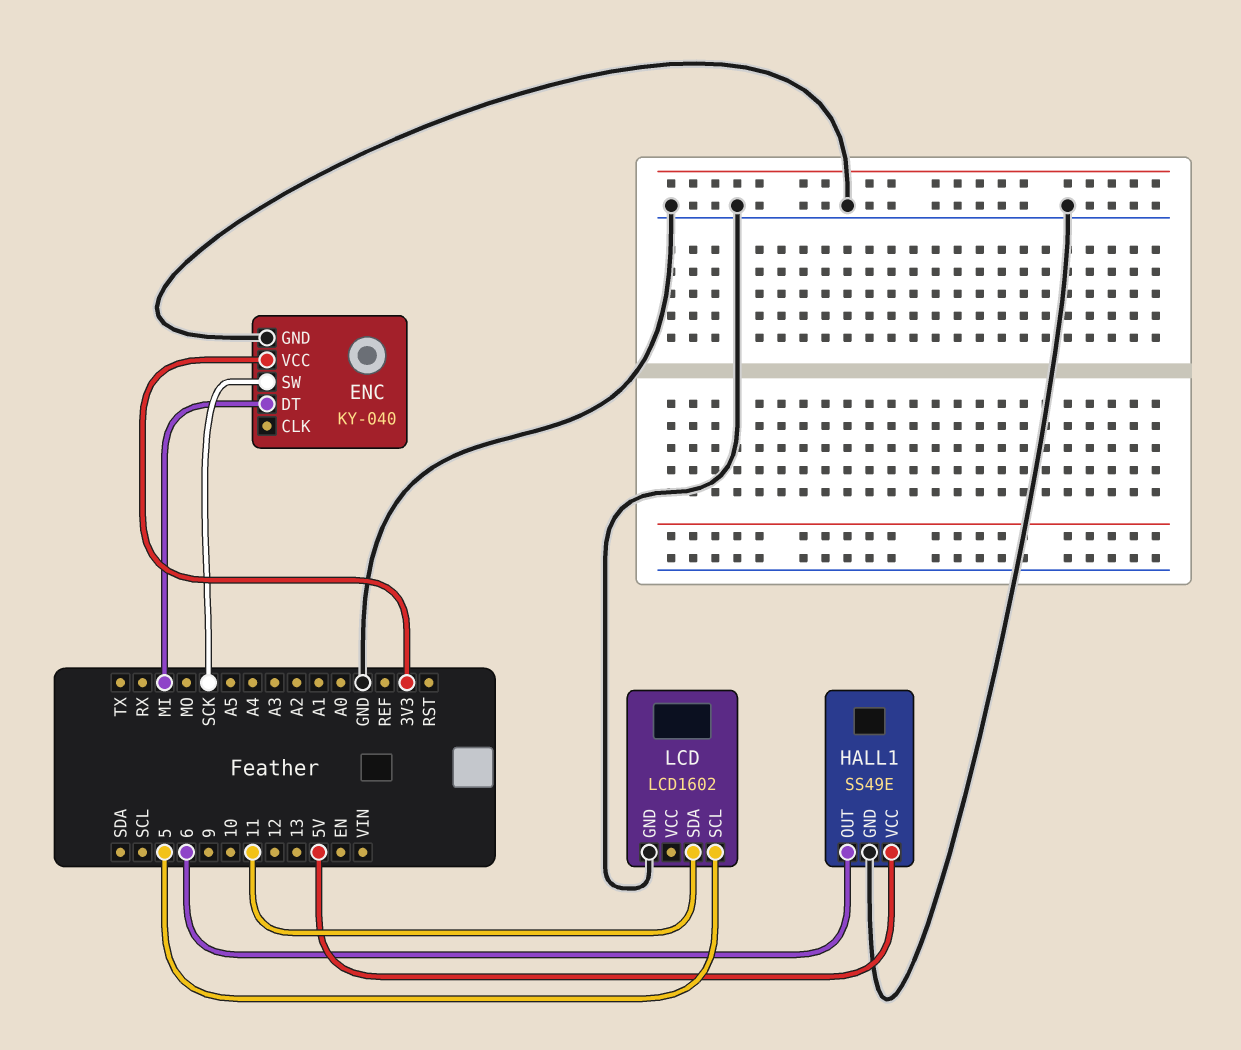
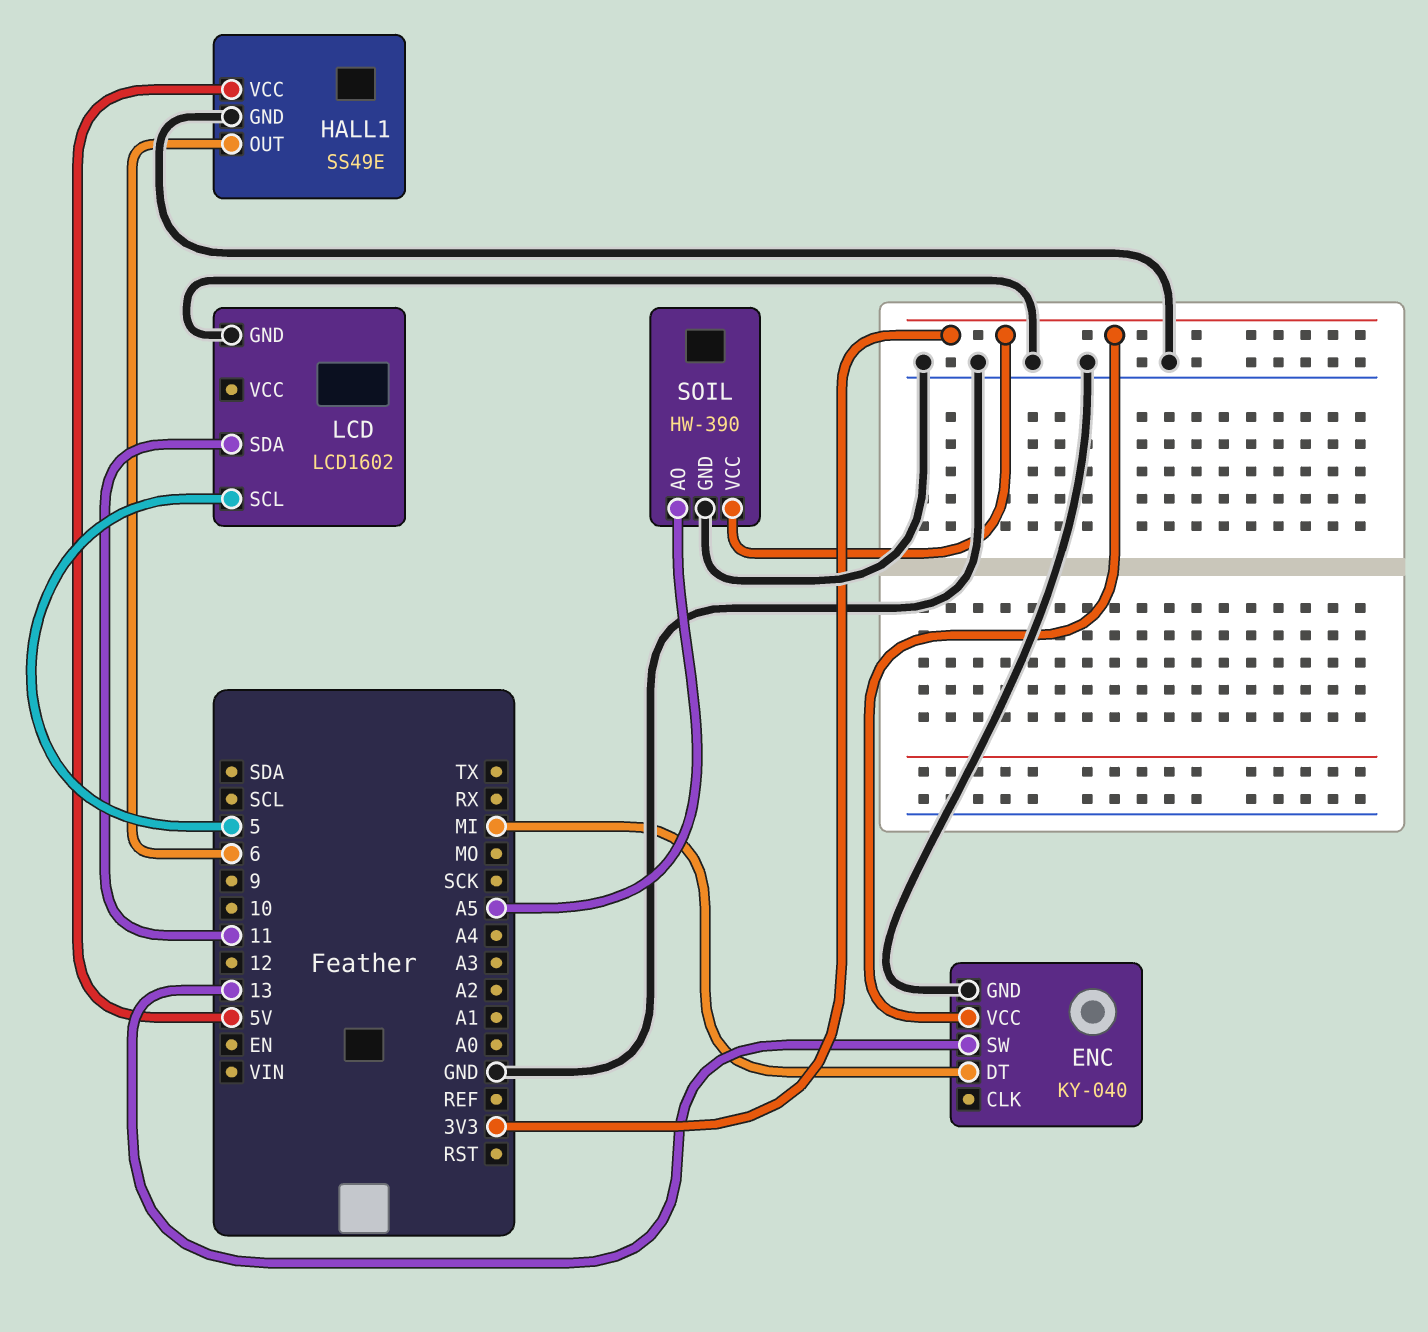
ENC pin SW: SCK -> 13
SOIL: none -> HW-390
SOIL pin AO: none -> A5
SOIL pin GND: none -> GND
SOIL pin VCC: none -> 3V3

